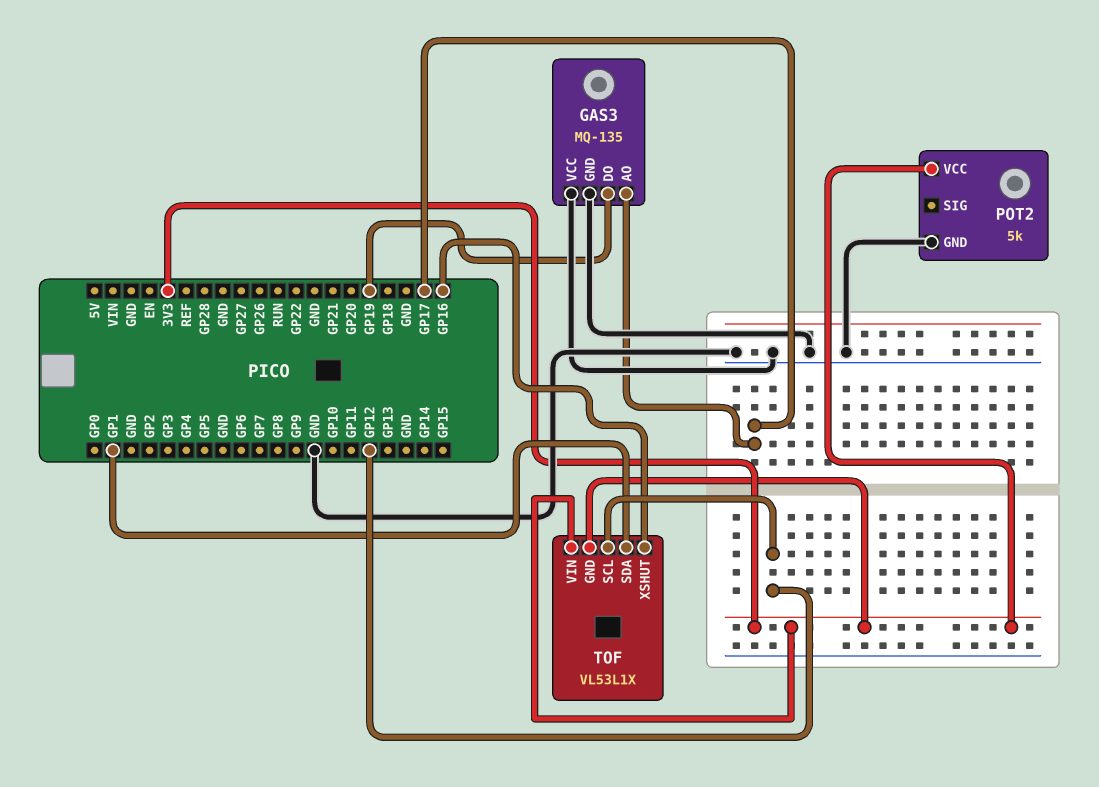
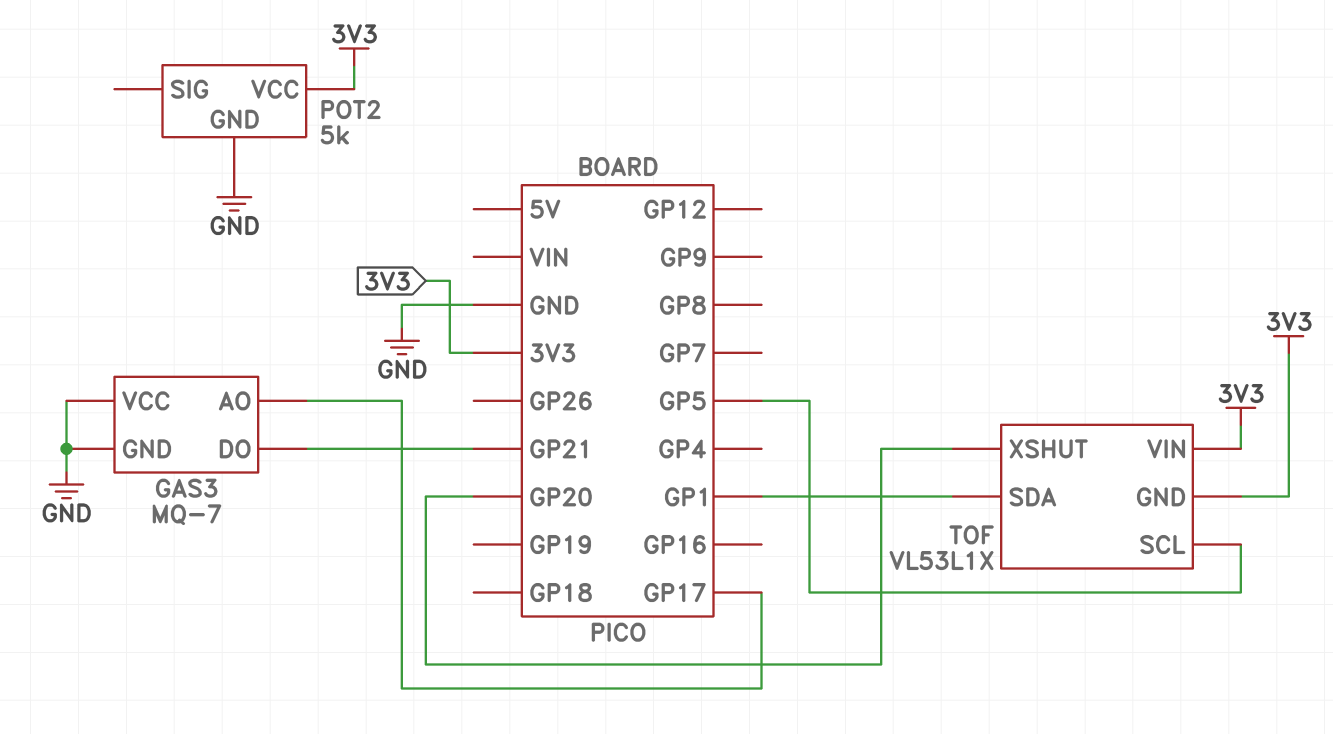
GAS3: MQ-135 -> MQ-7
GAS3 pin DO: GP19 -> GP21
TOF pin SCL: GP12 -> GP5
TOF pin XSHUT: GP16 -> GP20

